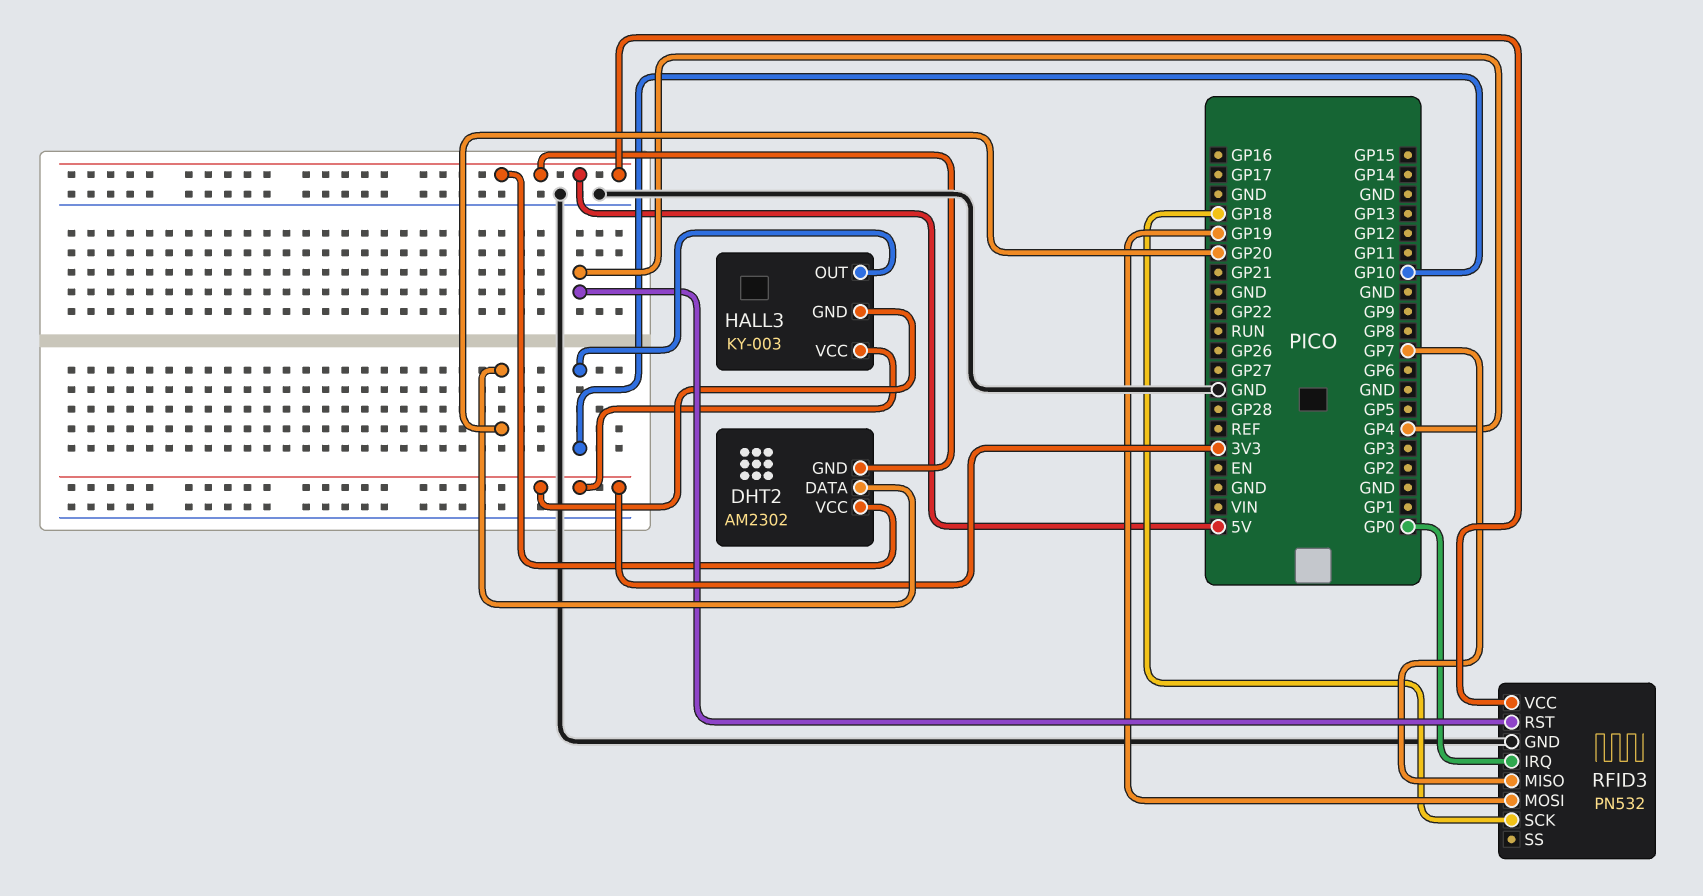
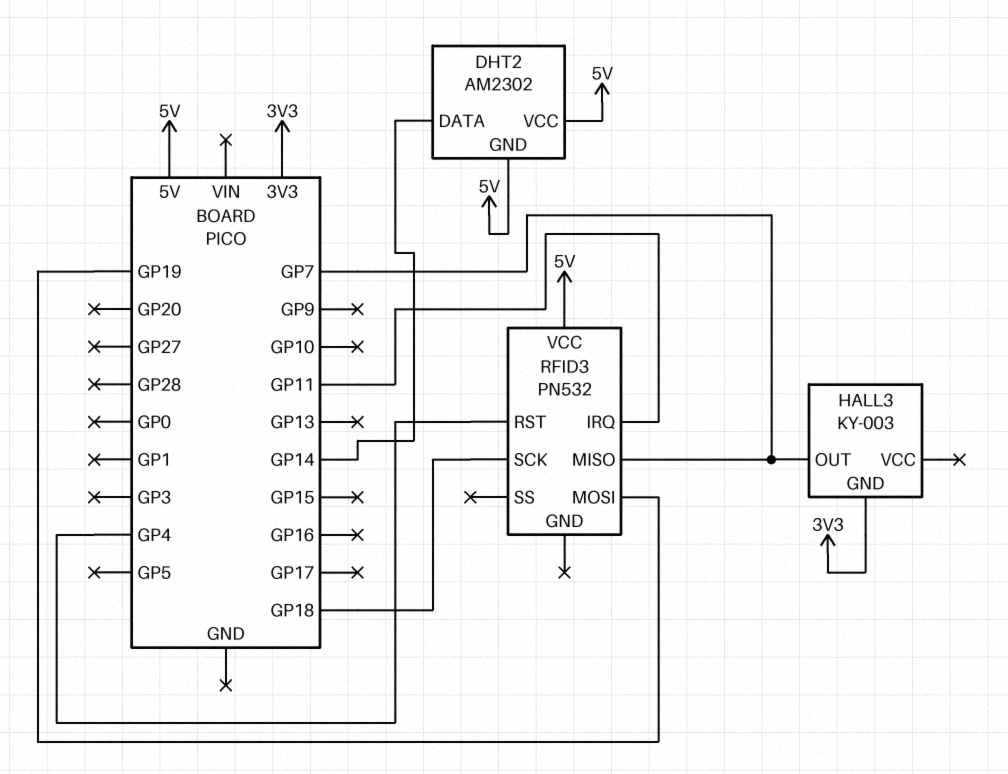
DHT2 pin DATA: GP20 -> GP14
HALL3 pin OUT: GP10 -> GP7
HALL3 pin VCC: 3V3 -> none
RFID3 pin GND: GND -> none
RFID3 pin IRQ: GP0 -> GP11

